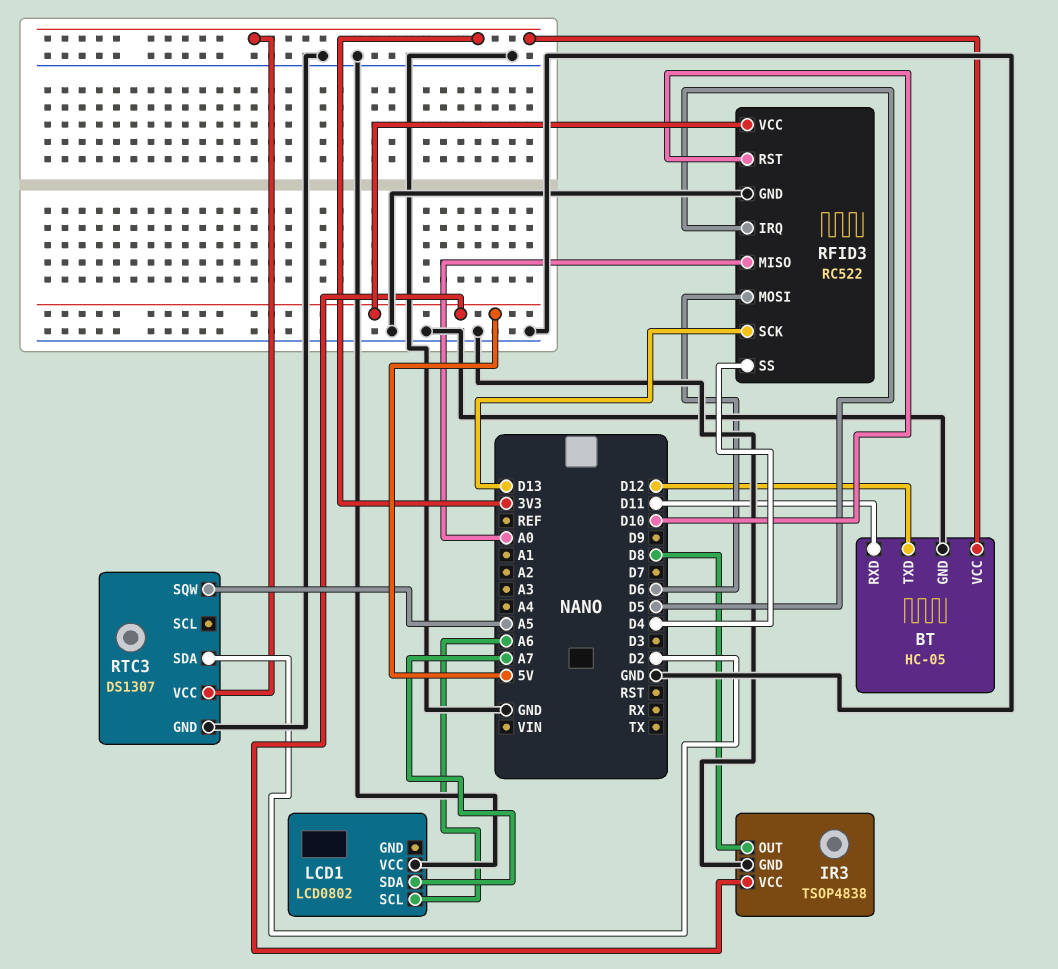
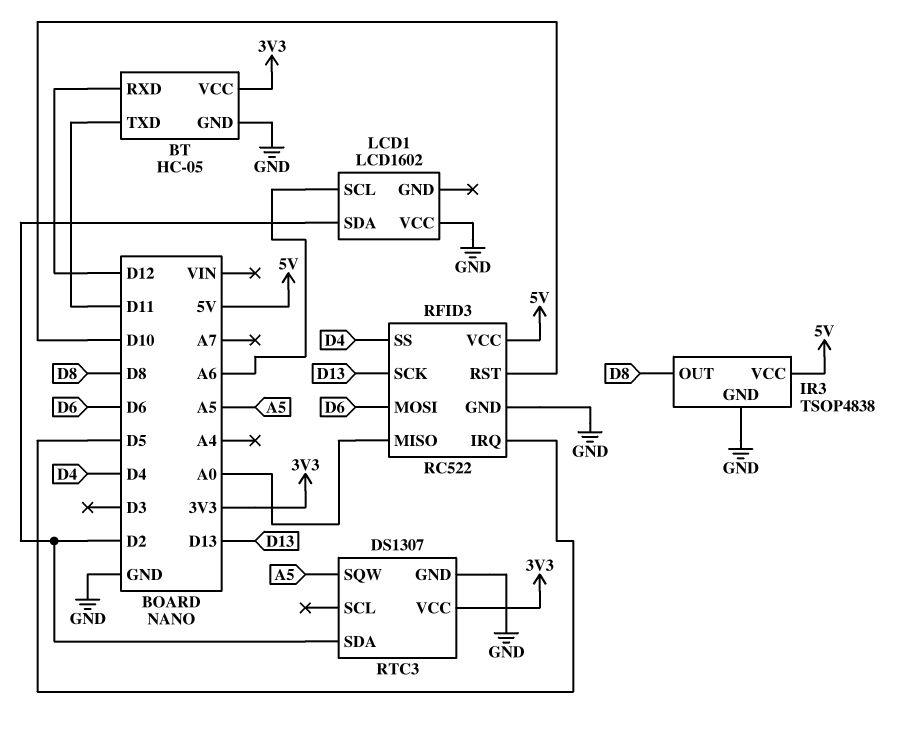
BT pin RXD: D11 -> D12
BT pin TXD: D12 -> D11
LCD1: LCD0802 -> LCD1602
LCD1 pin SDA: A7 -> D2

